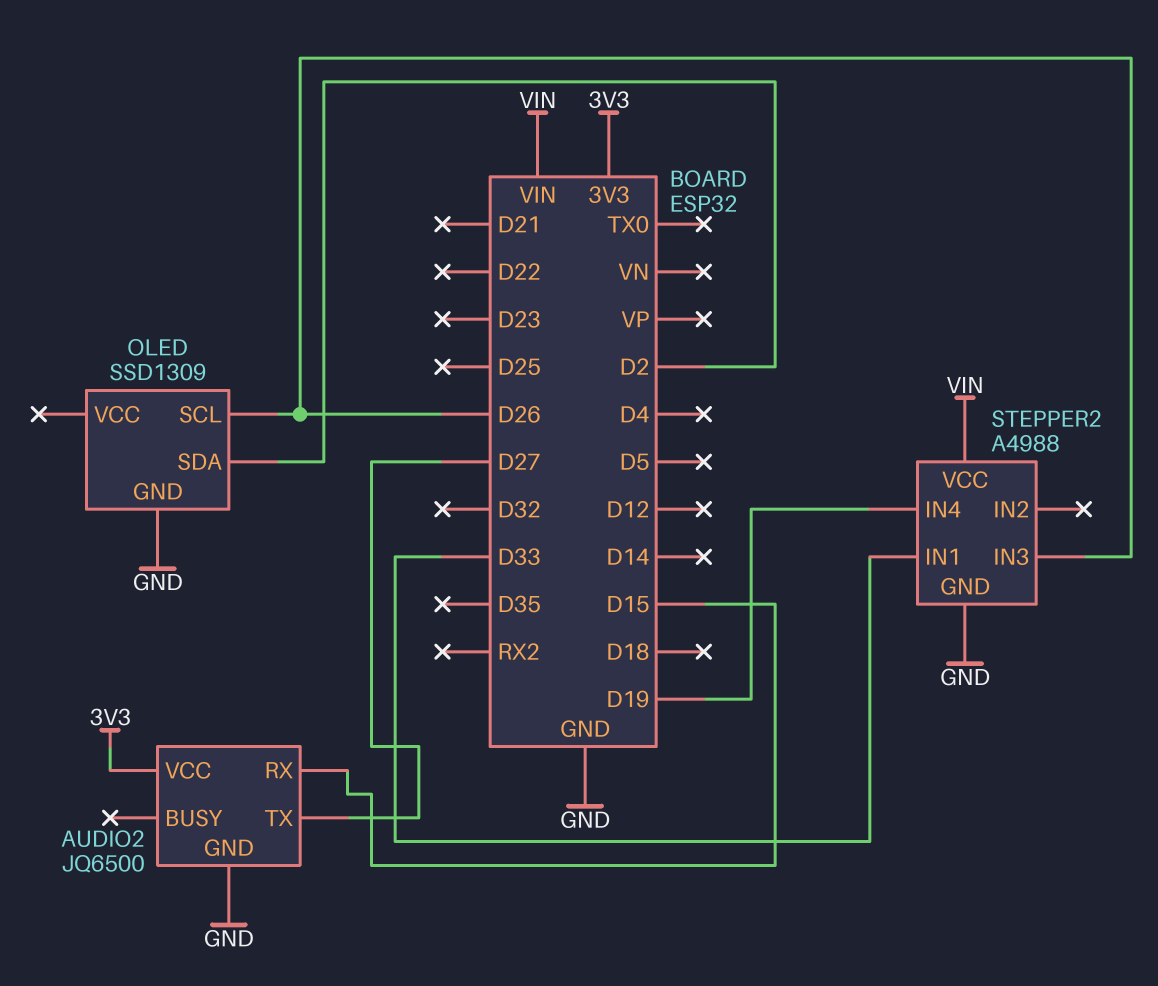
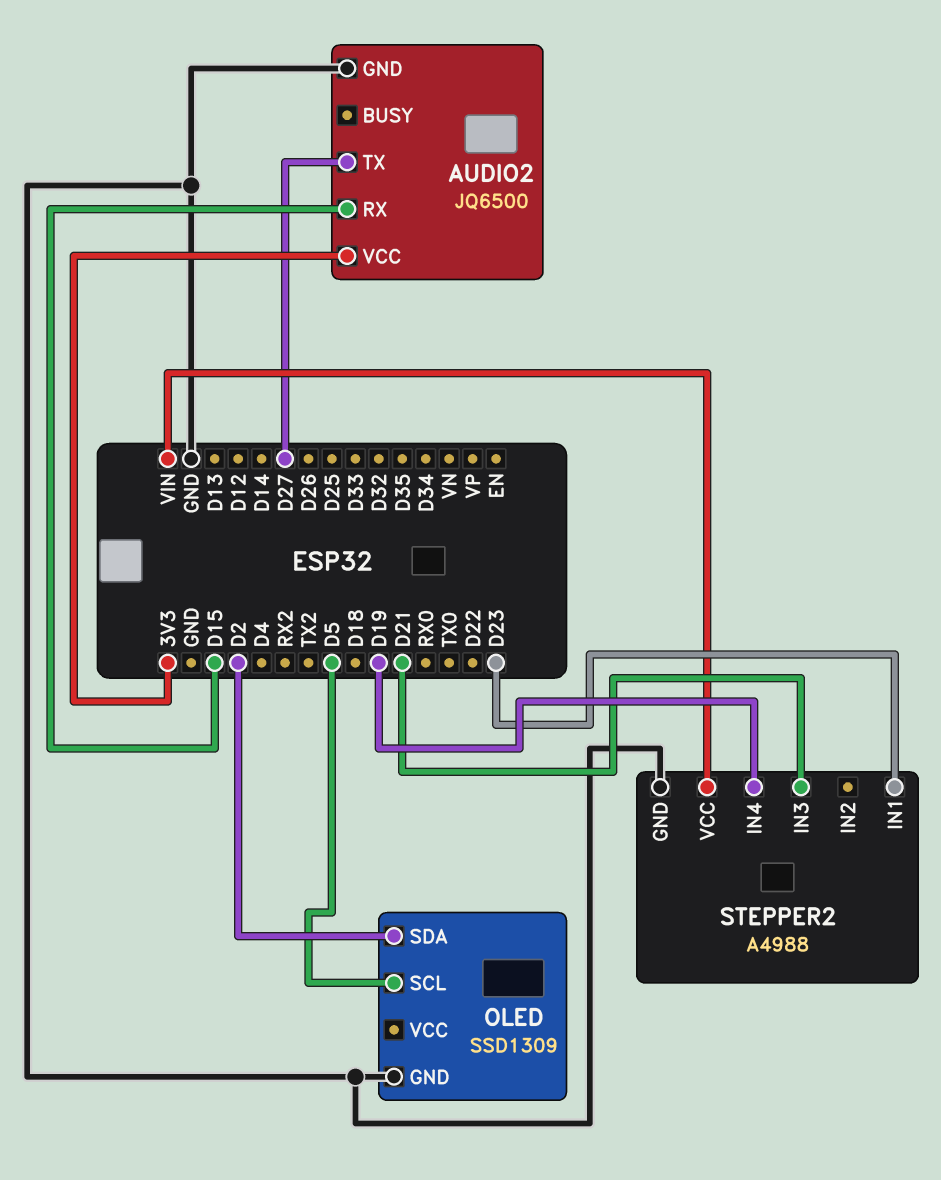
OLED pin SCL: D26 -> D5
STEPPER2 pin IN1: D33 -> D23
STEPPER2 pin IN3: D26 -> D21

